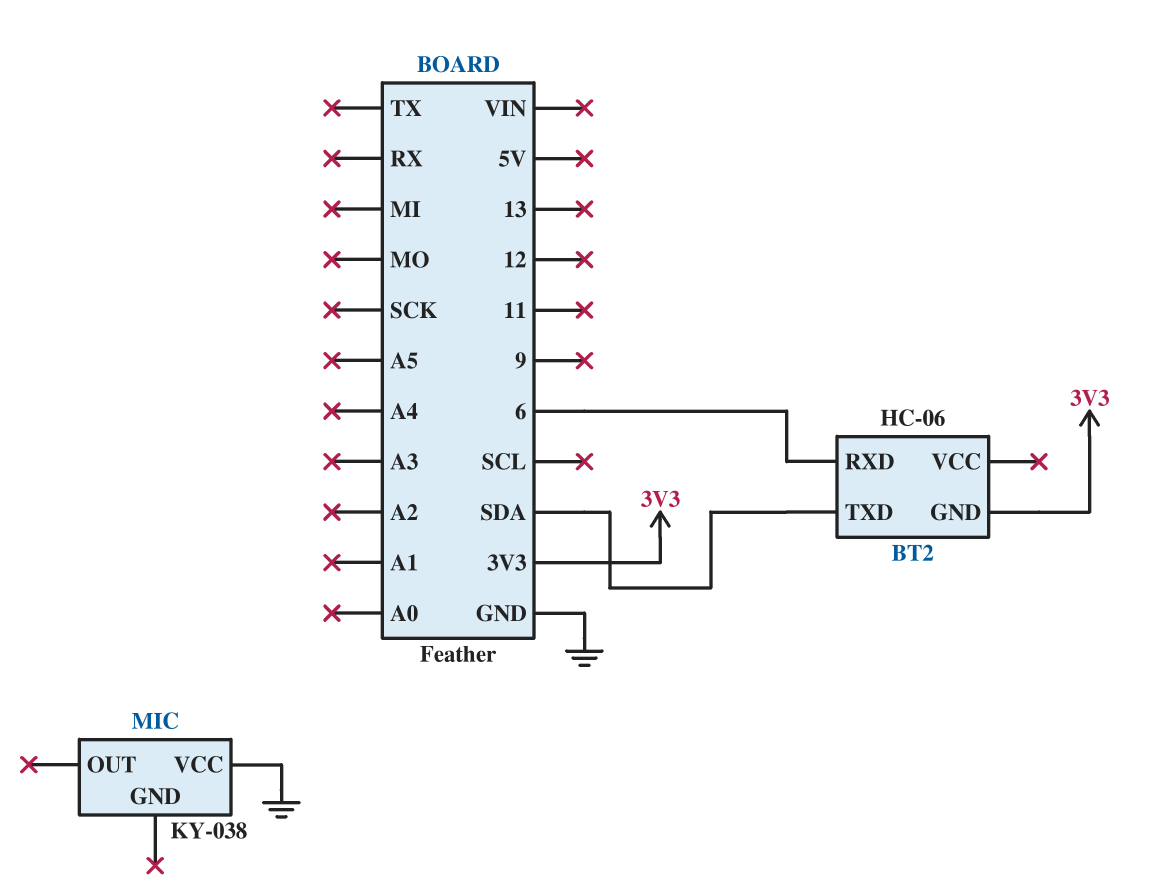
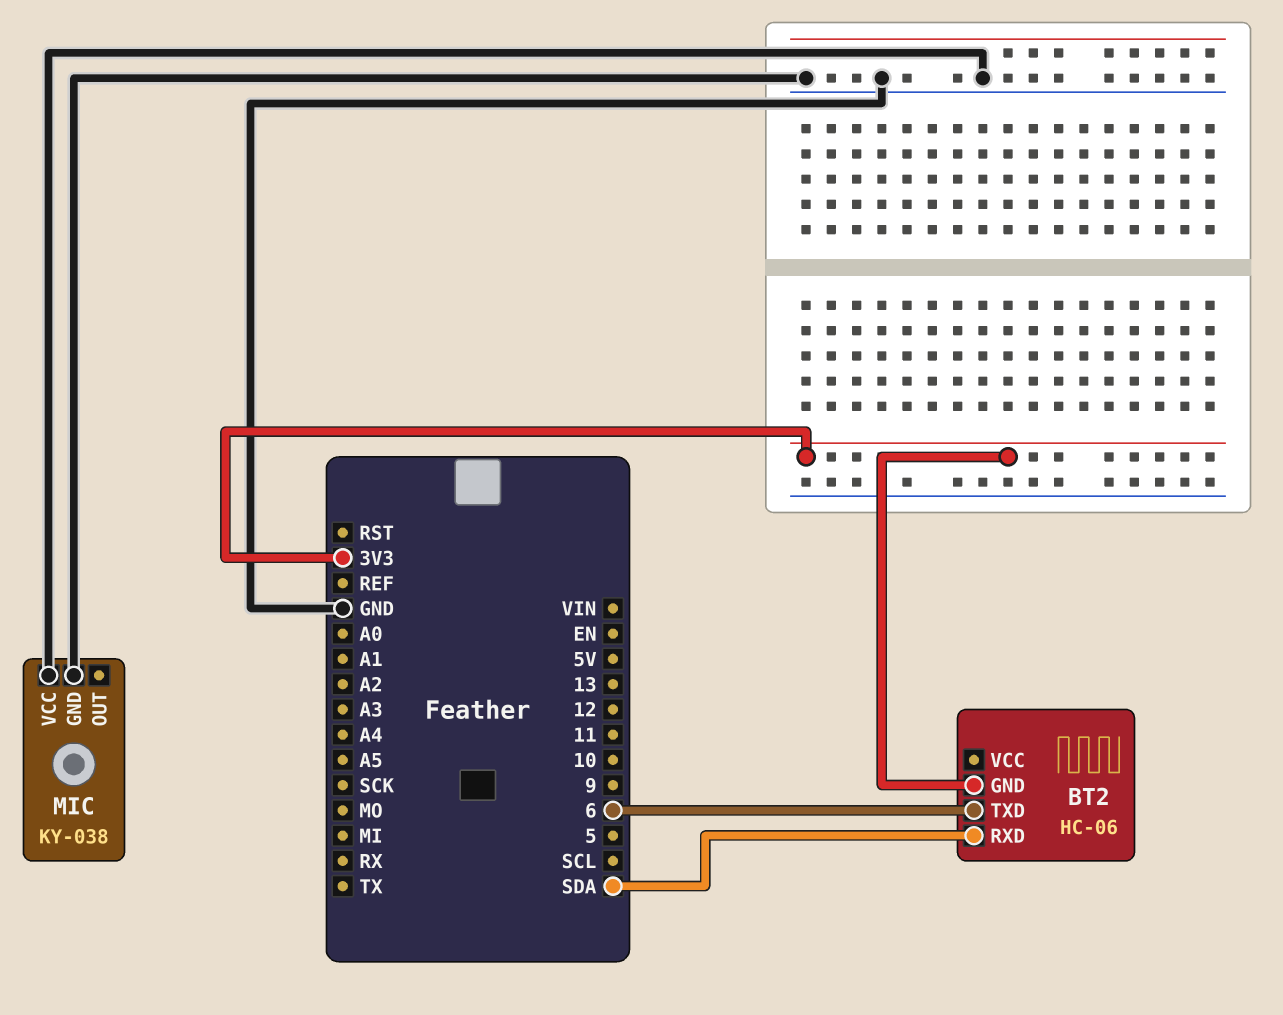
BT2 pin RXD: 6 -> SDA
BT2 pin TXD: SDA -> 6
MIC pin GND: none -> GND

